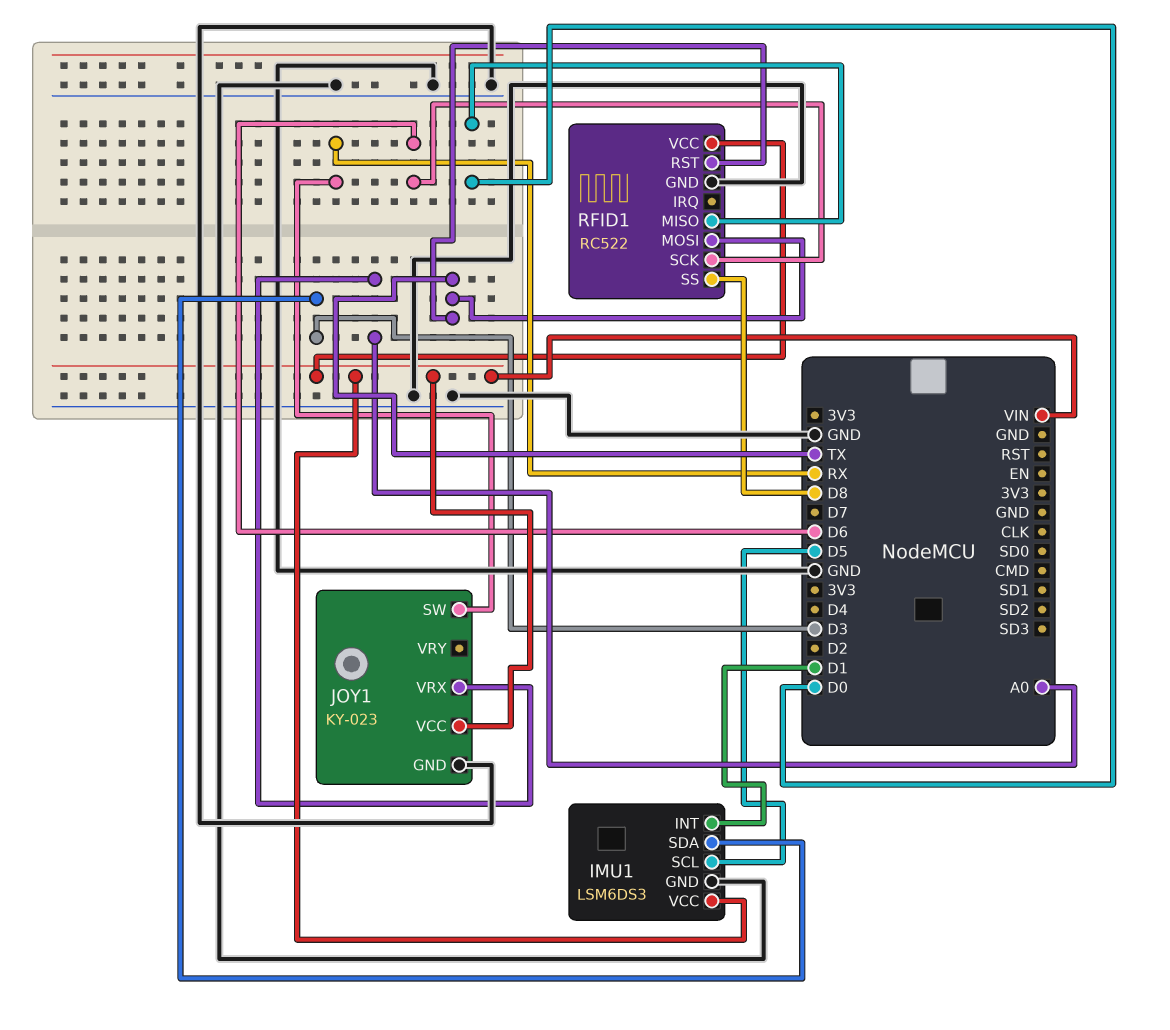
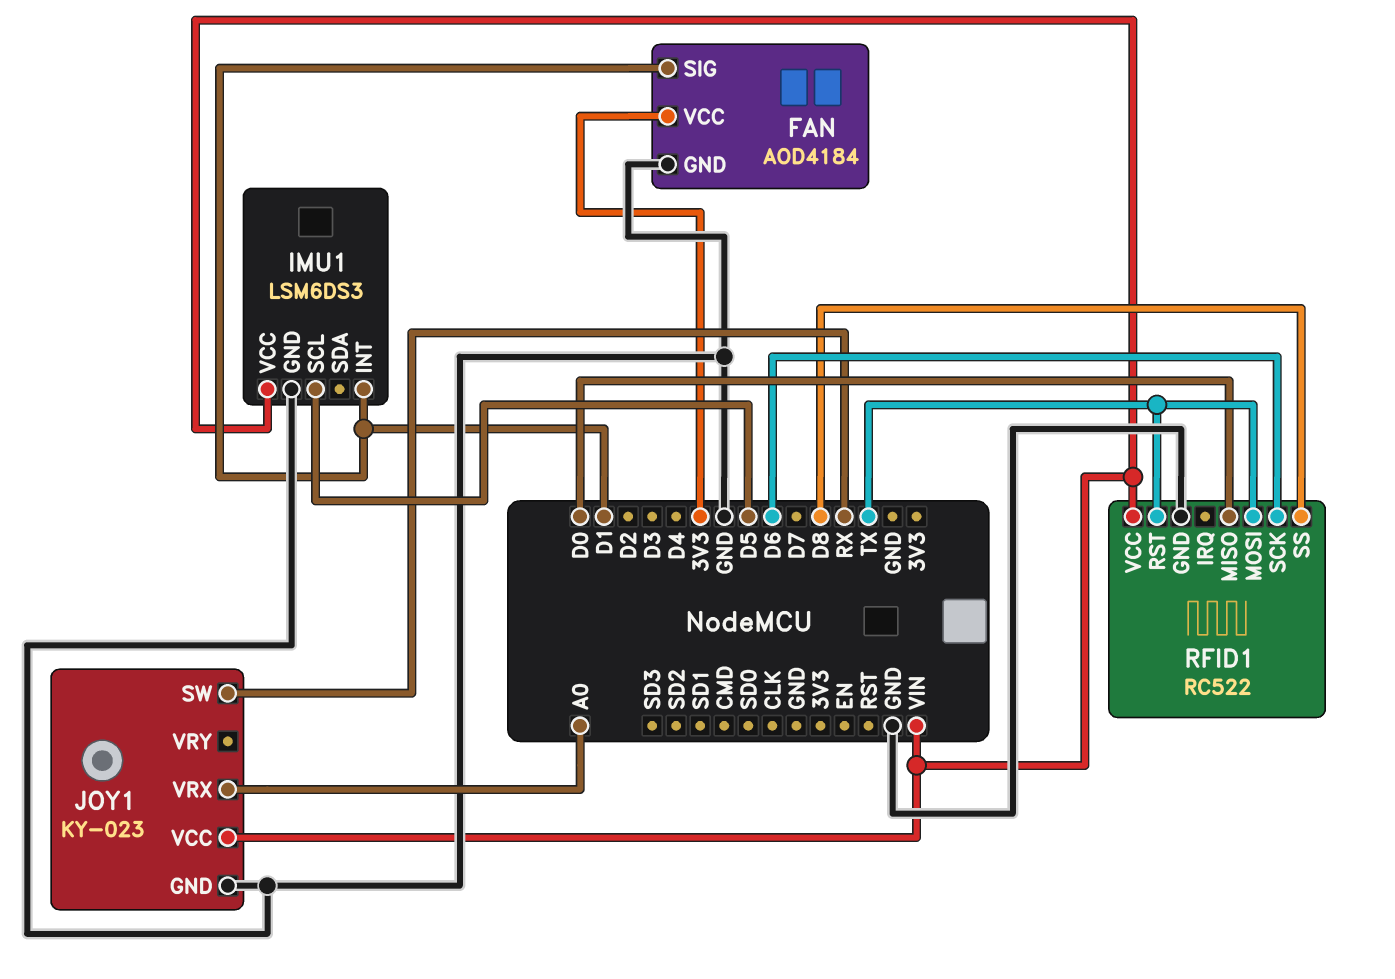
FAN: none -> AOD4184
FAN pin GND: none -> GND
FAN pin SIG: none -> D1
FAN pin VCC: none -> 3V3
IMU1 pin SDA: D3 -> none

